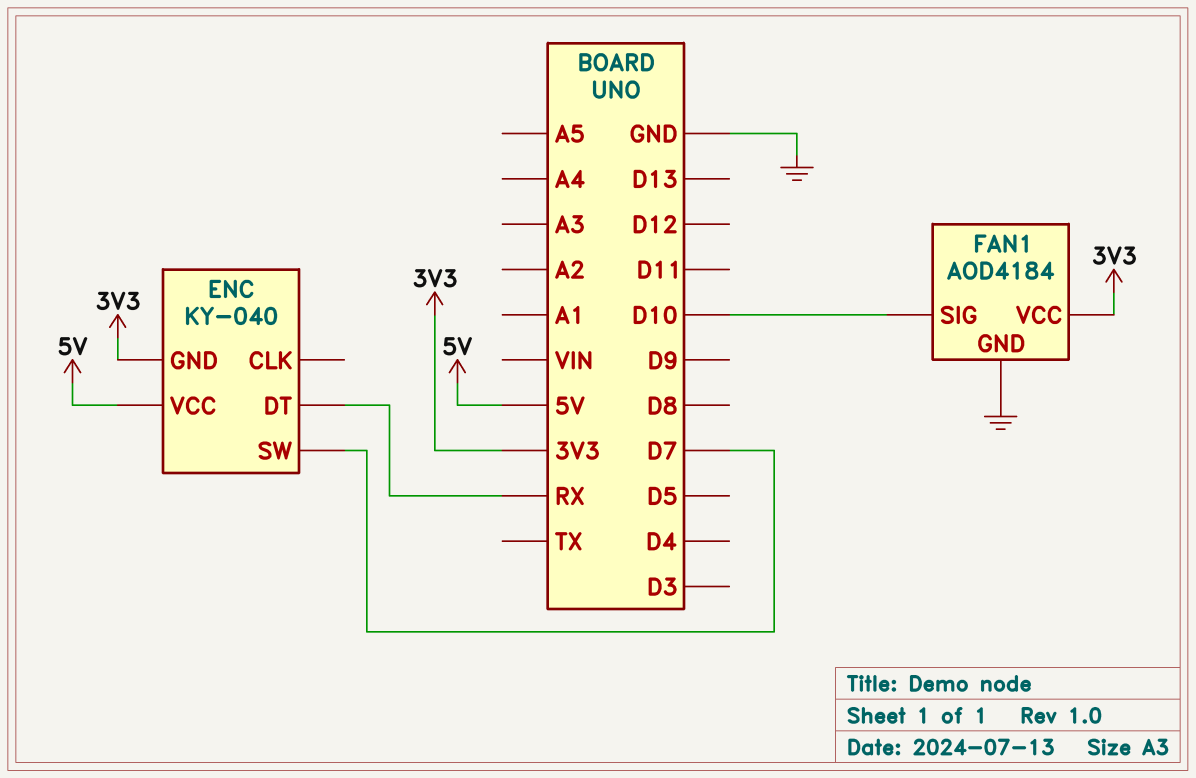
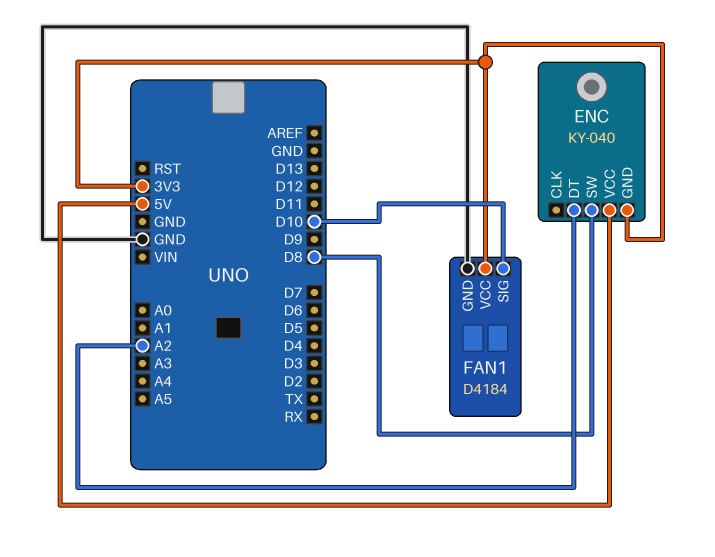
ENC pin DT: RX -> A2
ENC pin SW: D7 -> D8
FAN1: AOD4184 -> D4184

